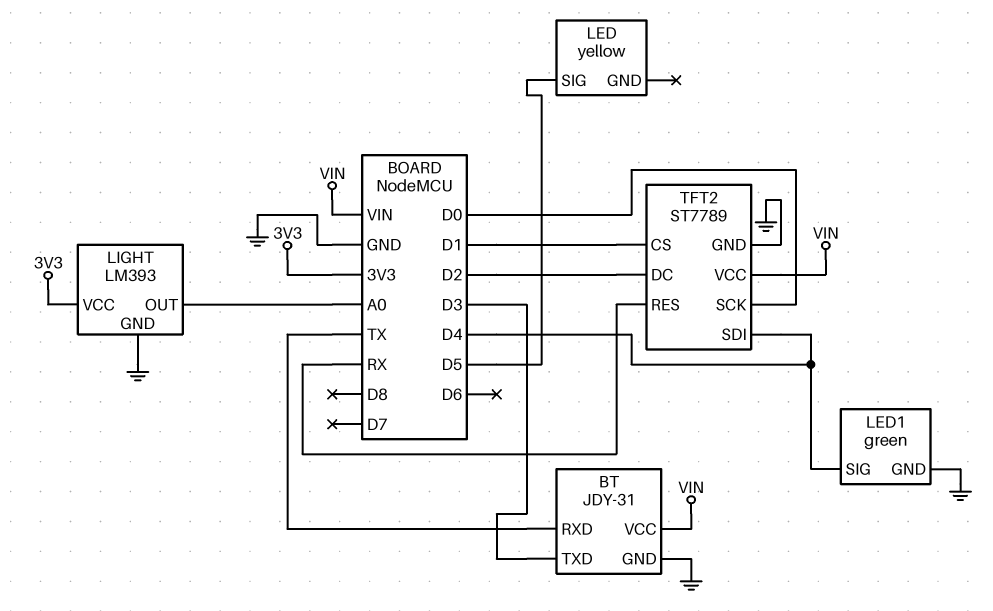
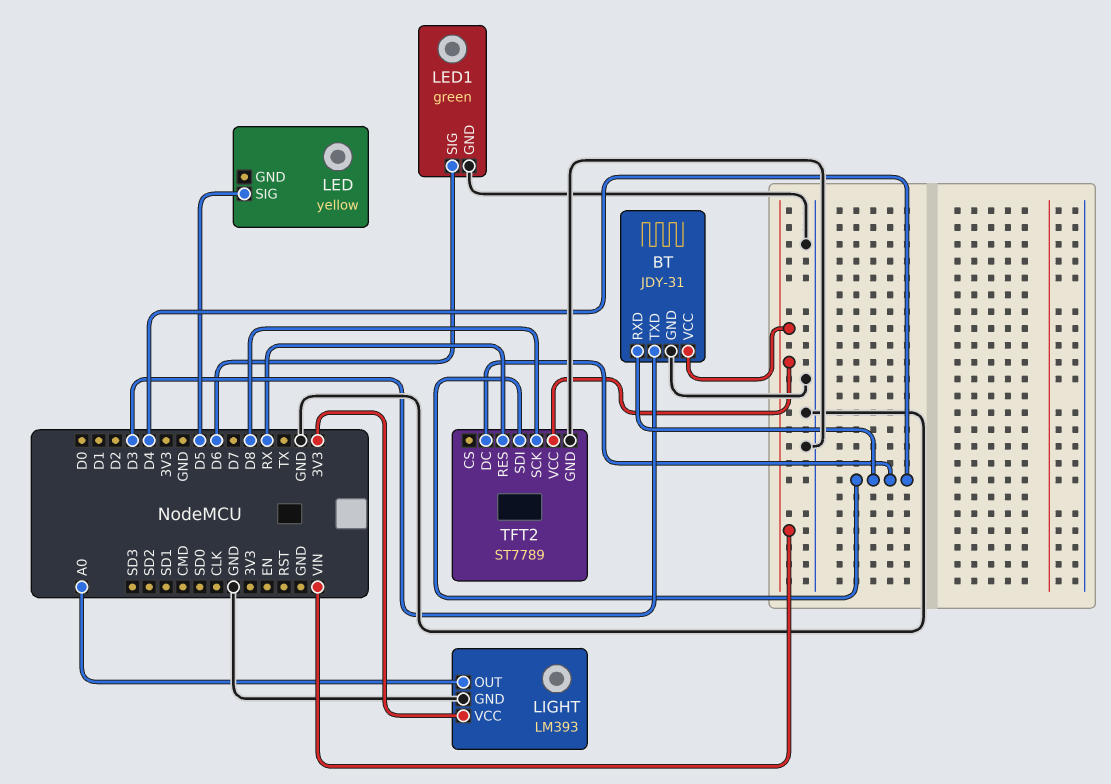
BT pin RXD: TX -> D4
LED1 pin SIG: D4 -> D6
TFT2 pin CS: D1 -> none
TFT2 pin DC: D2 -> D4
TFT2 pin SCK: D0 -> D8

